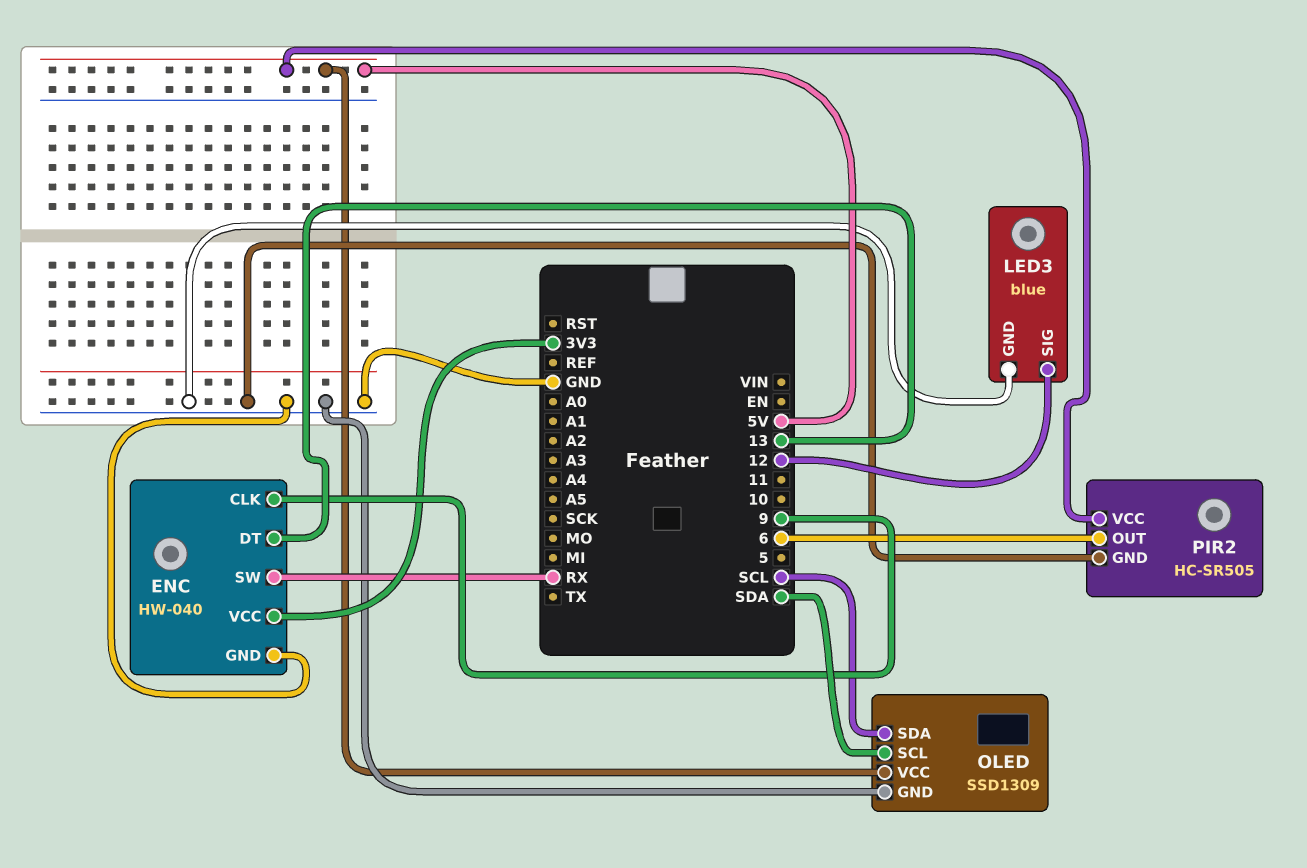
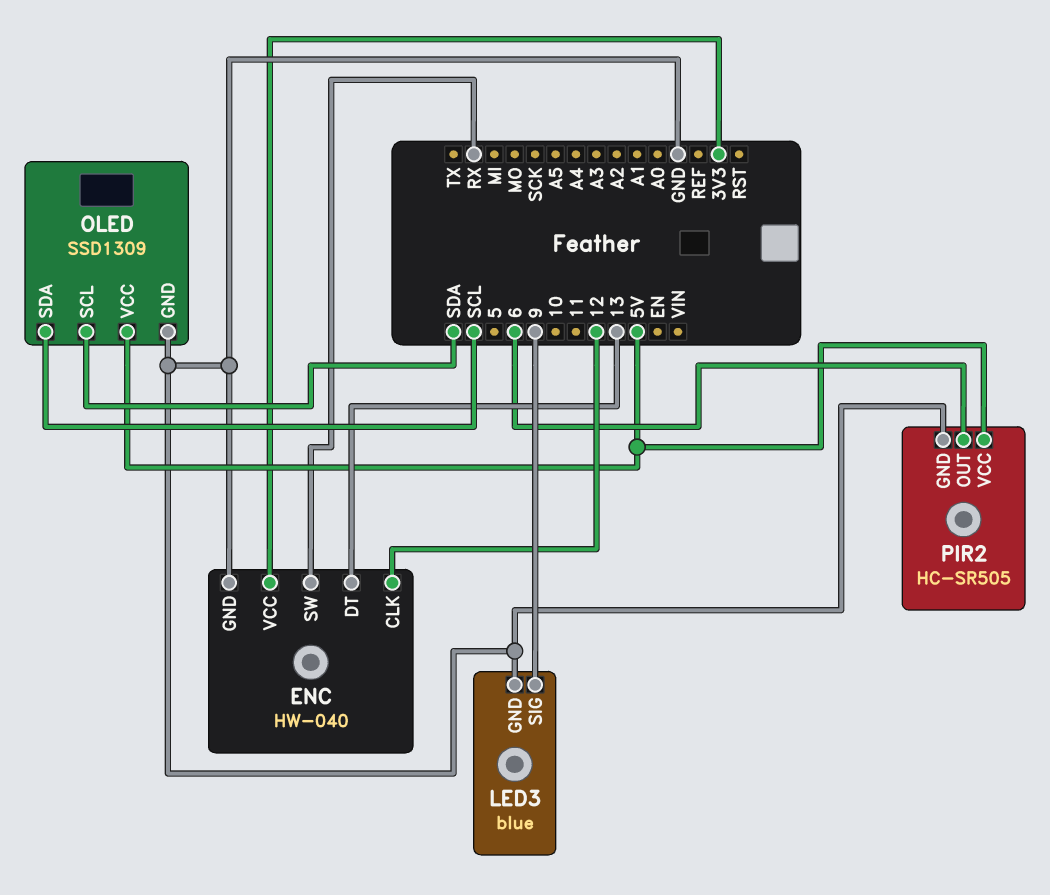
ENC pin CLK: 9 -> 12
LED3 pin SIG: 12 -> 9

